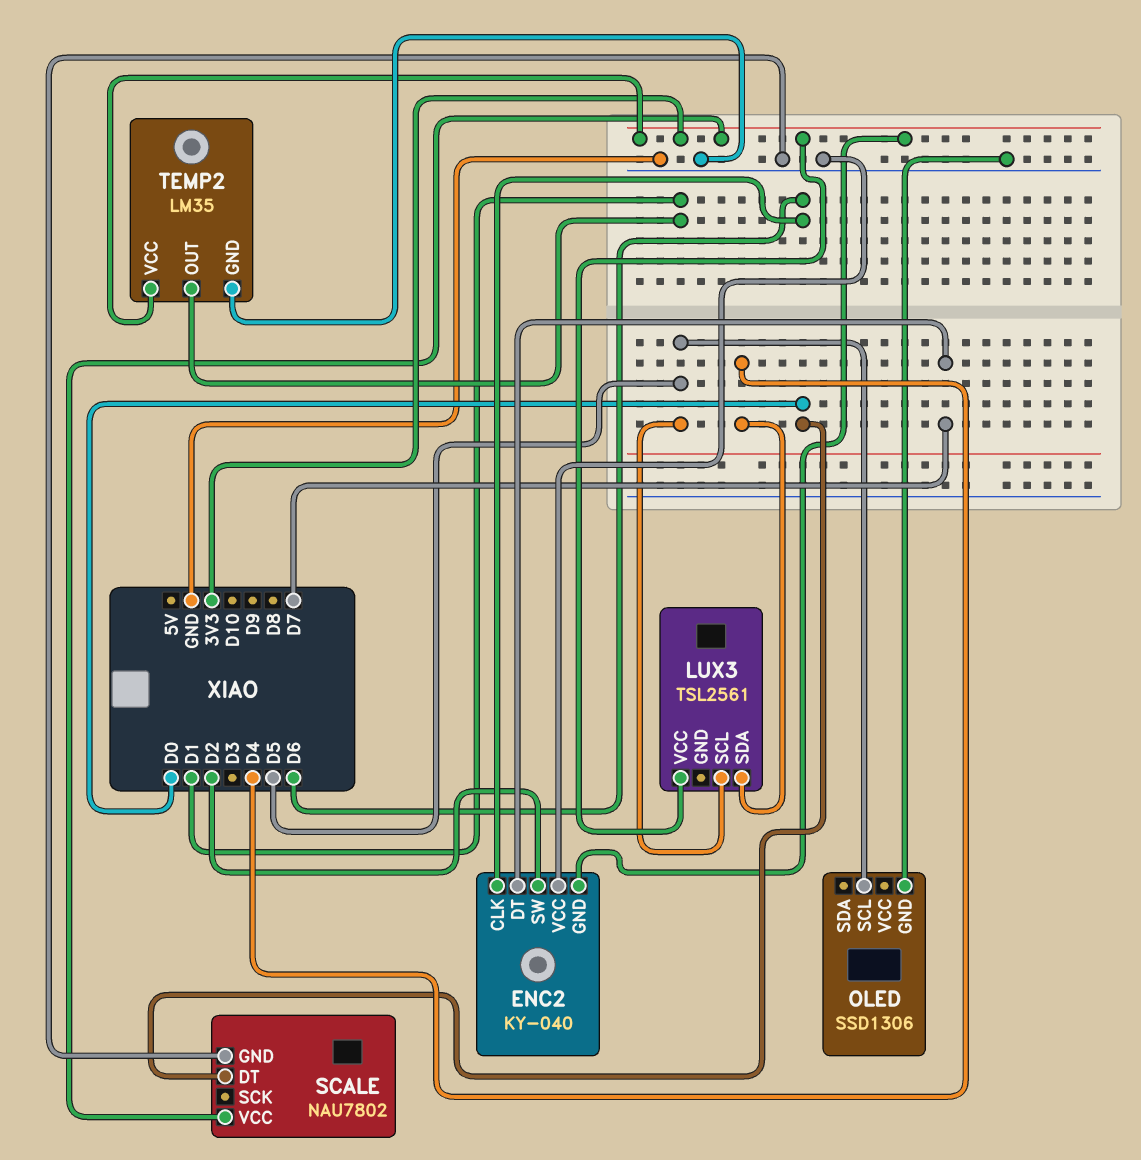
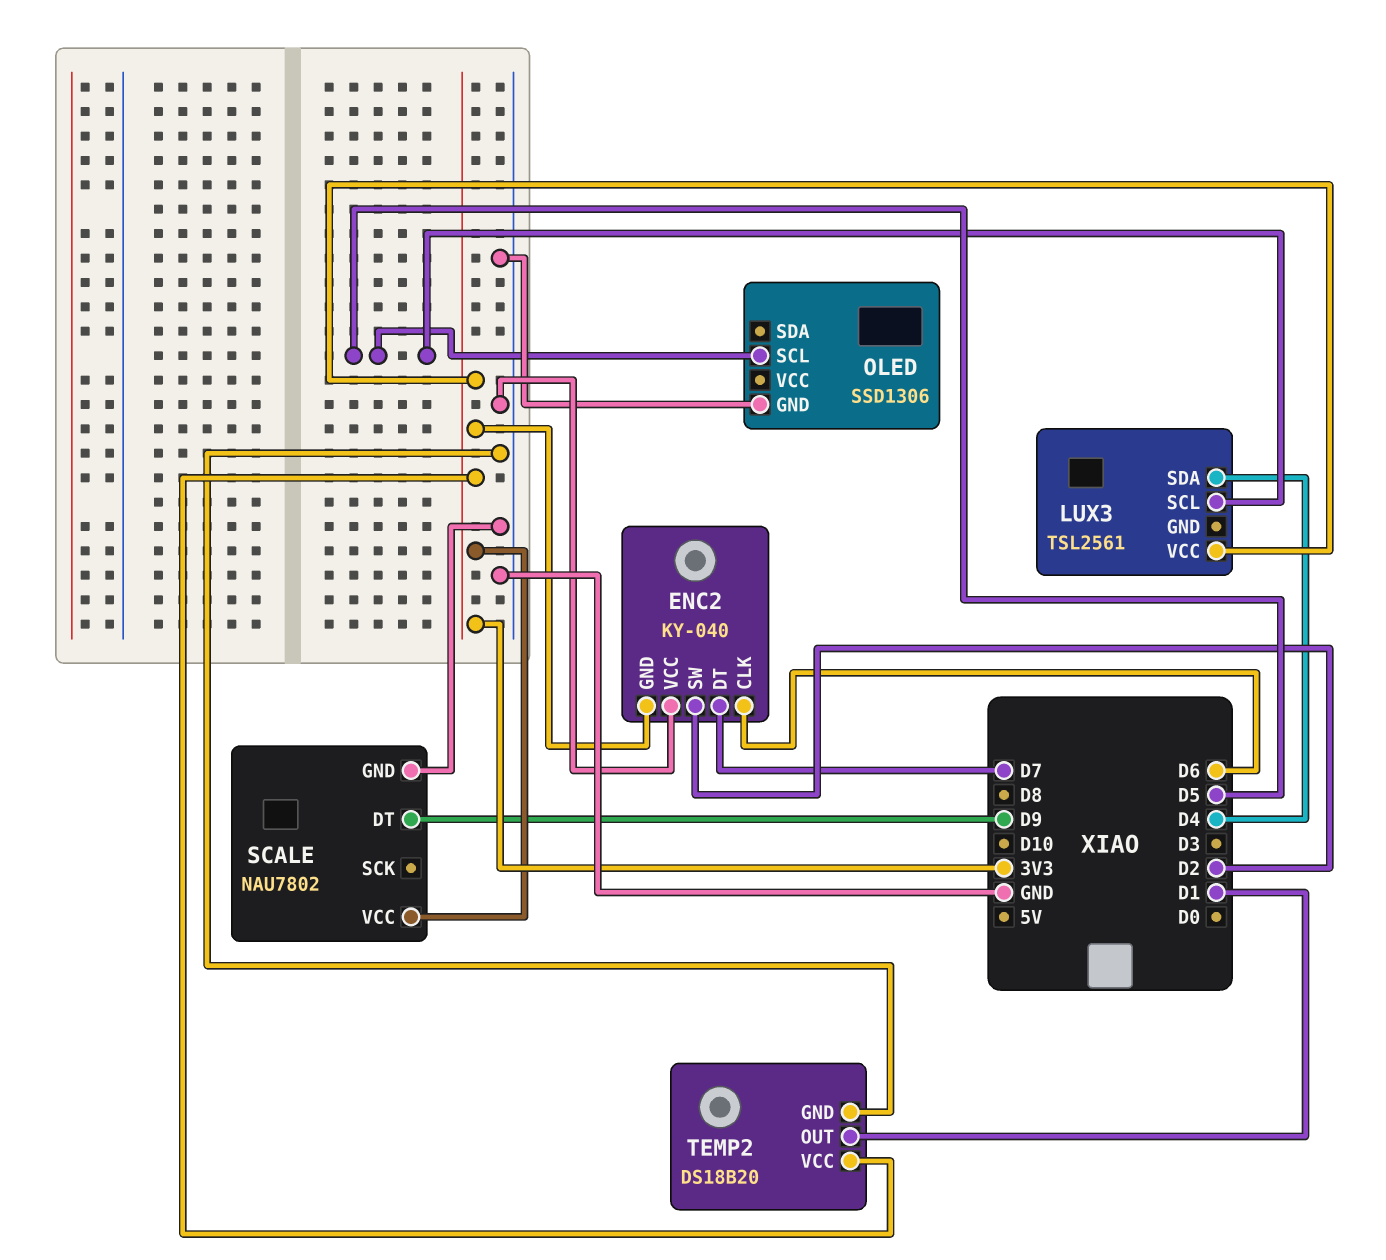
SCALE pin DT: D0 -> D9
TEMP2: LM35 -> DS18B20

